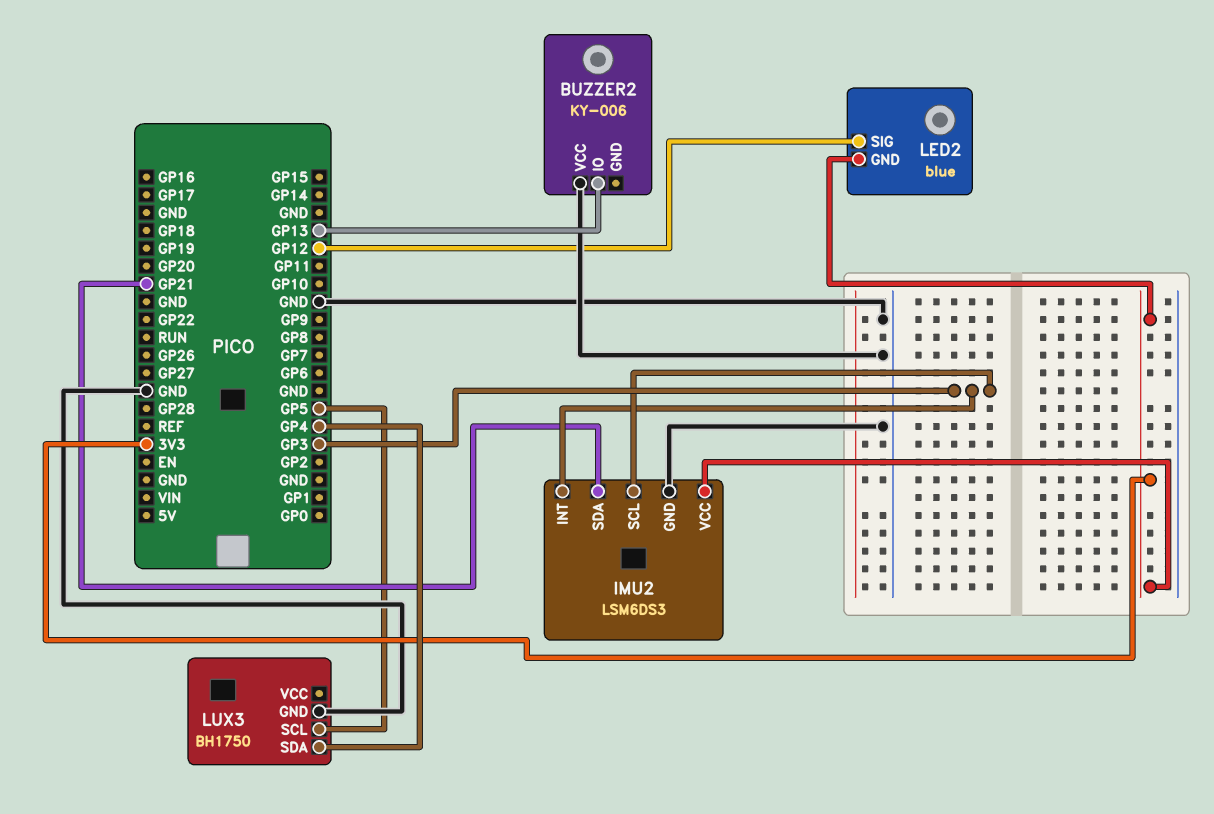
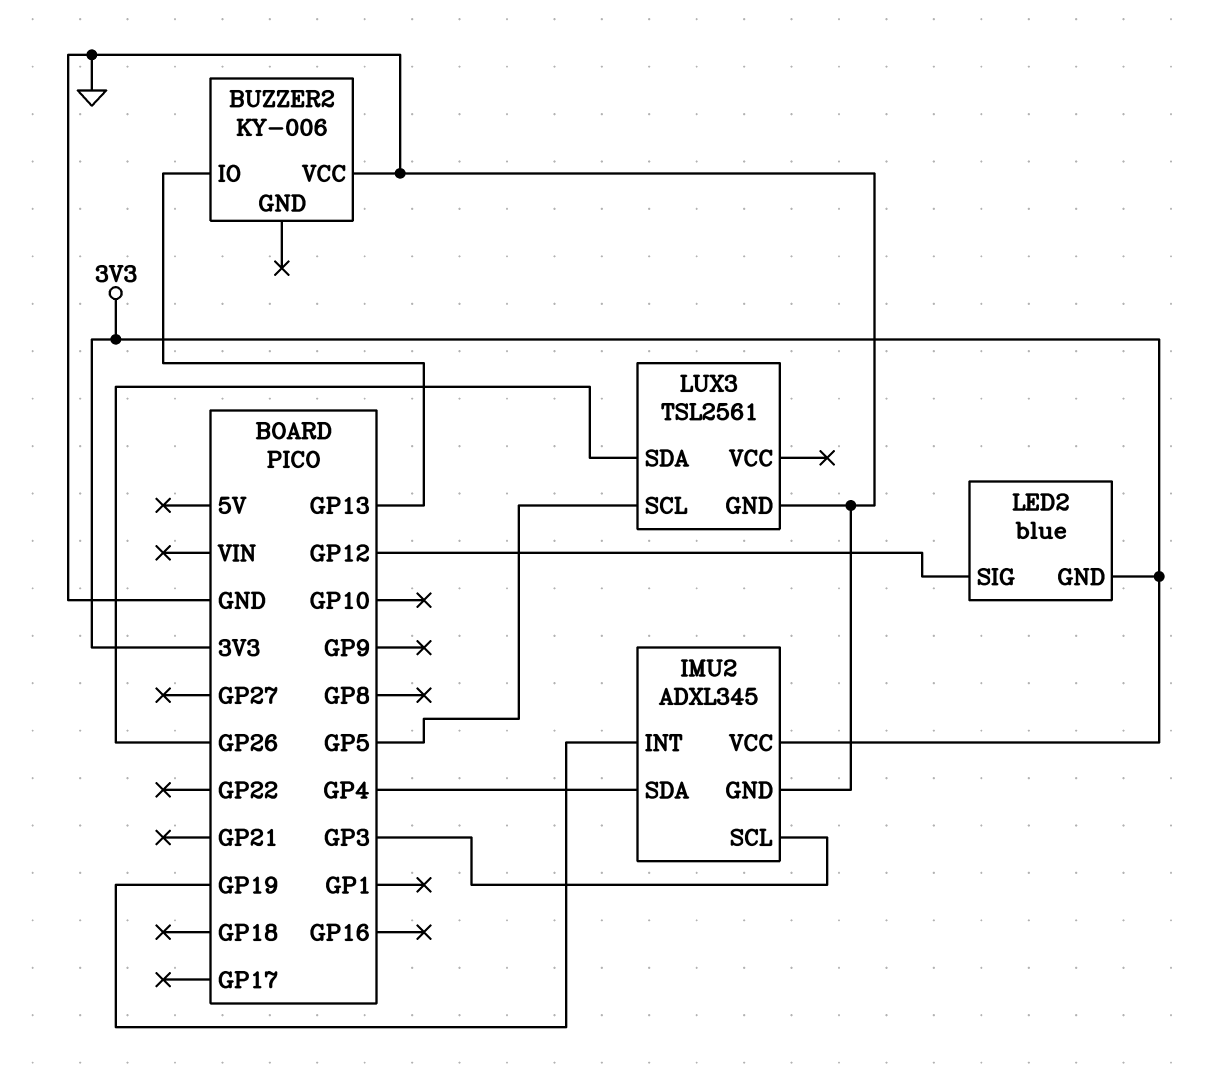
IMU2: LSM6DS3 -> ADXL345
IMU2 pin INT: GP3 -> GP19
IMU2 pin SDA: GP21 -> GP4
LUX3: BH1750 -> TSL2561
LUX3 pin SDA: GP4 -> GP26

